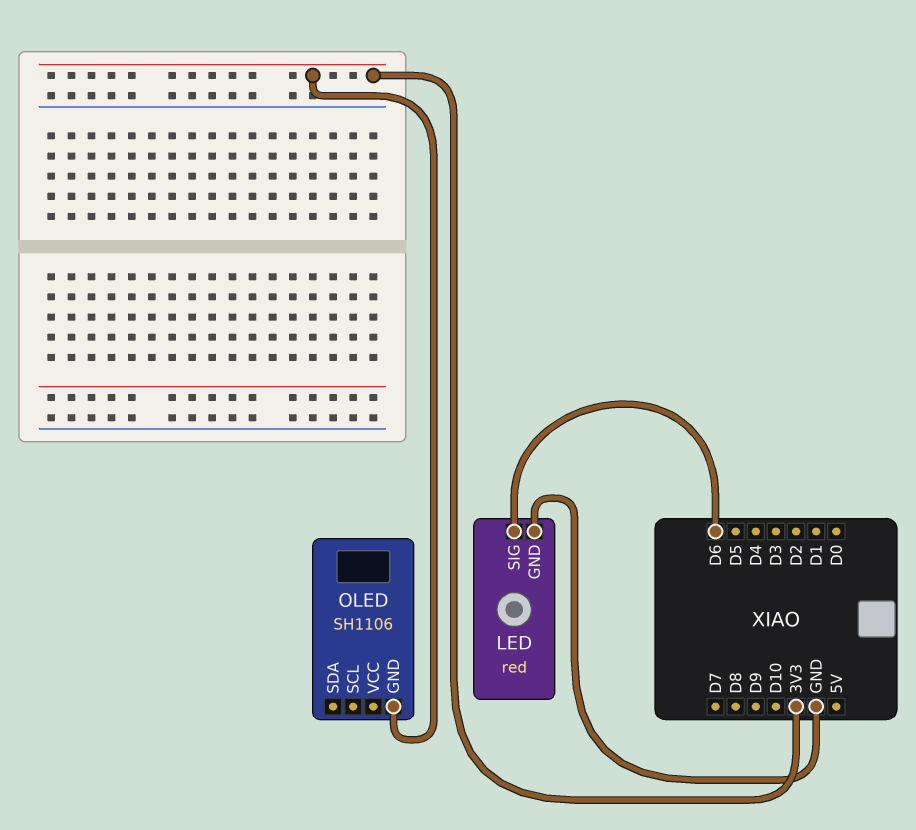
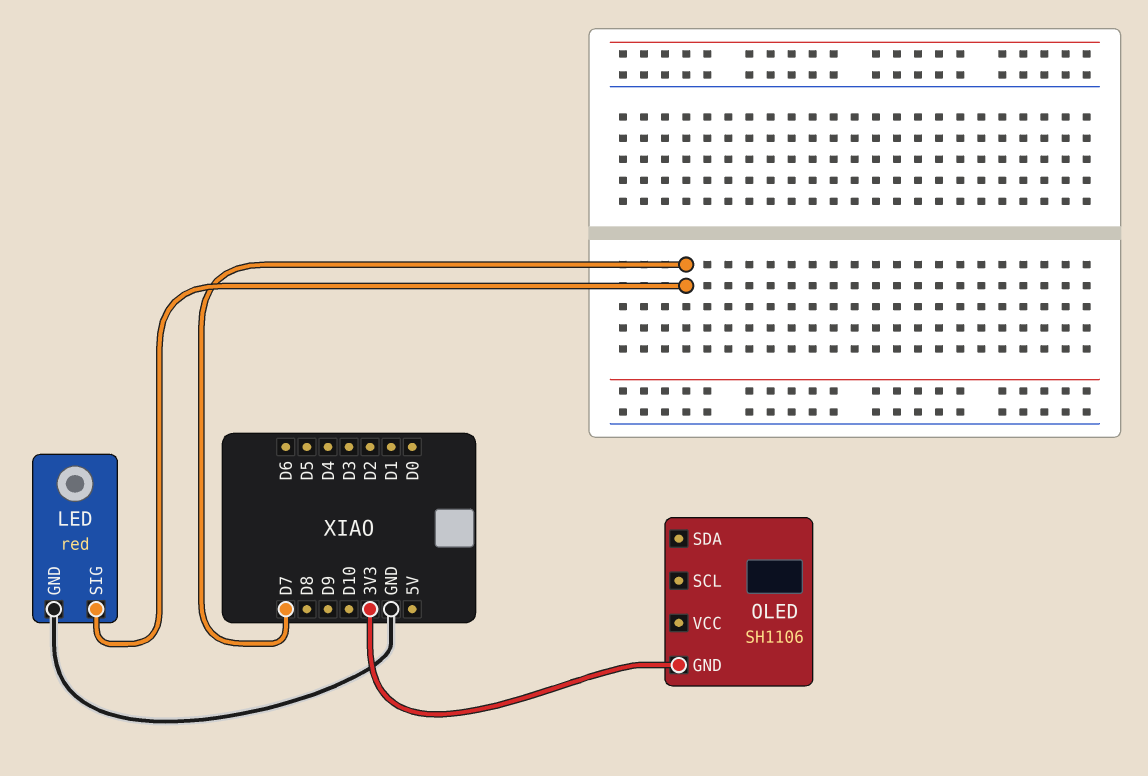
LED pin SIG: D6 -> D7

